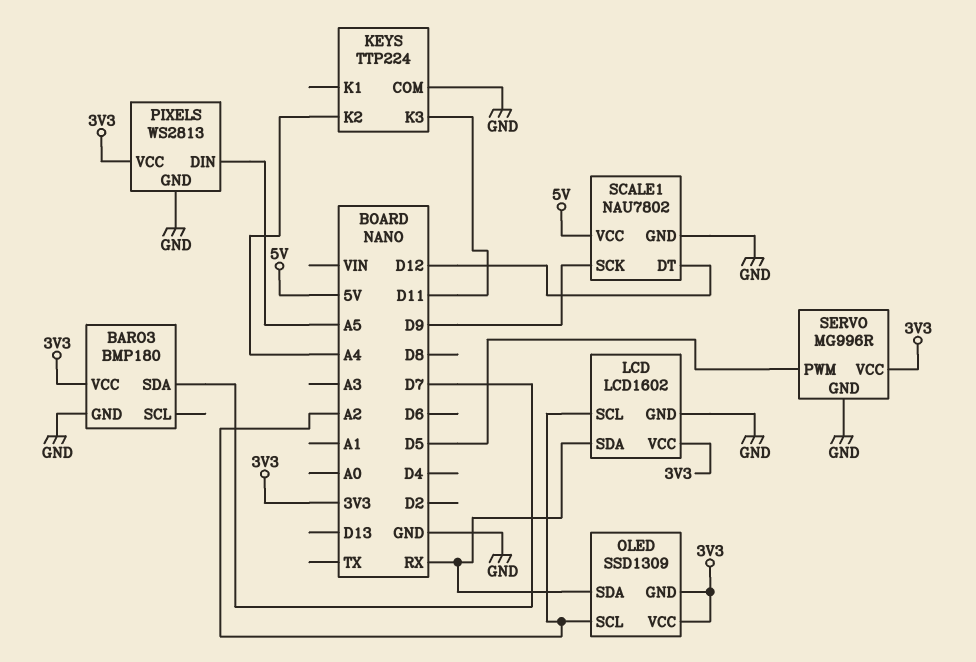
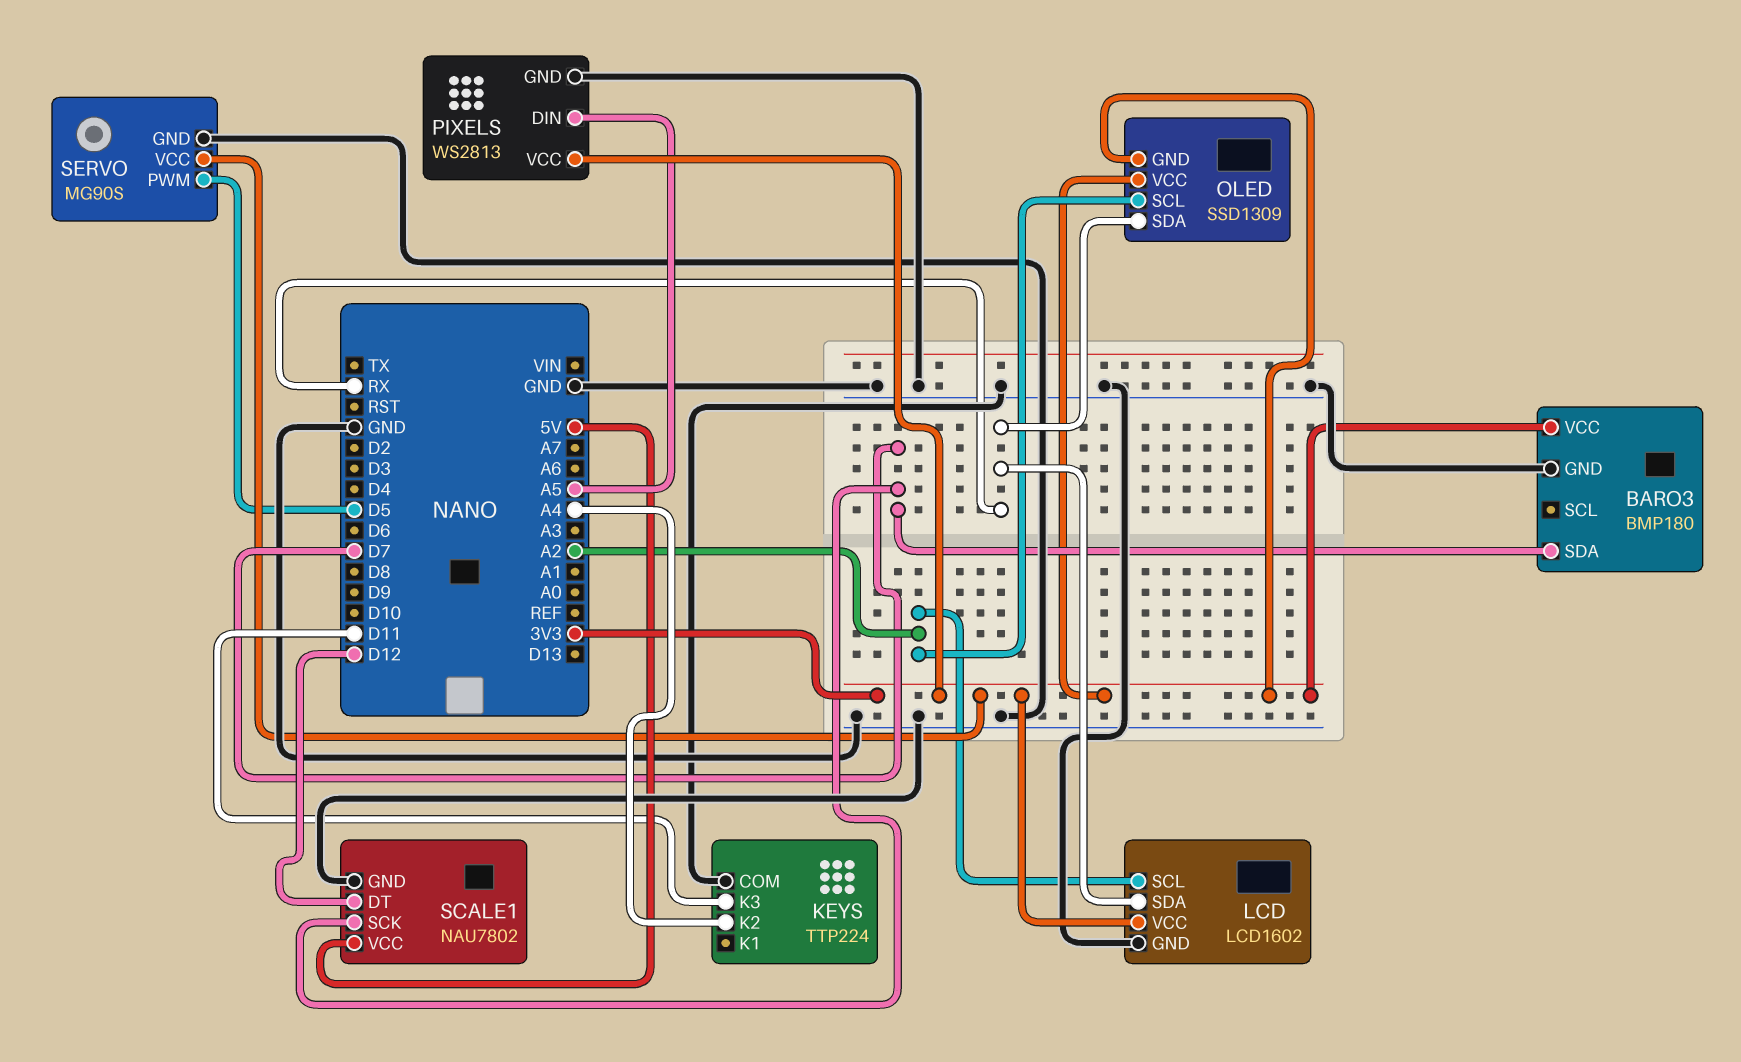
SCALE1 pin SCK: D9 -> D7
SERVO: MG996R -> MG90S

